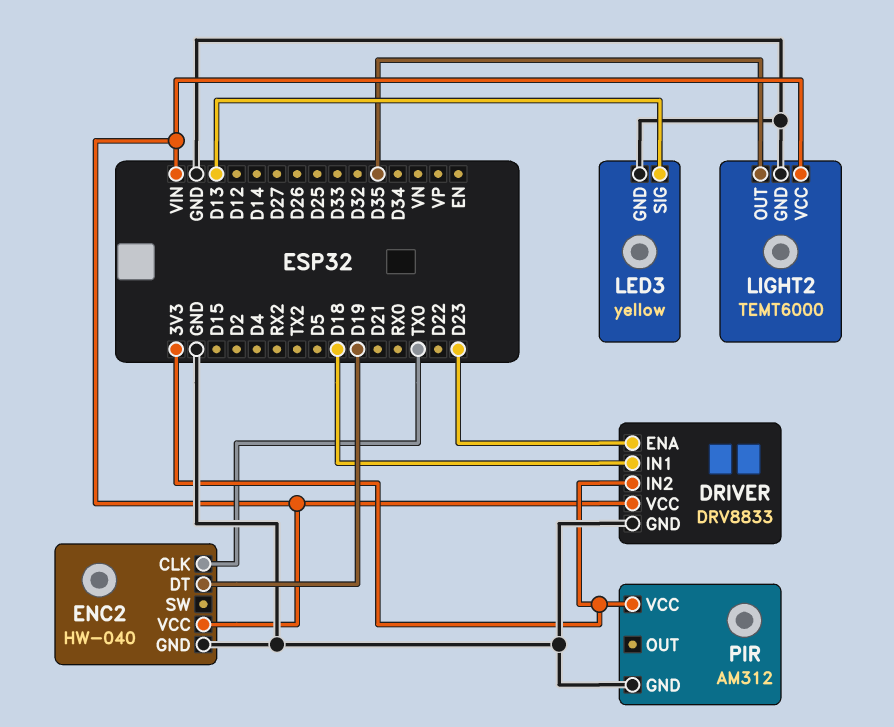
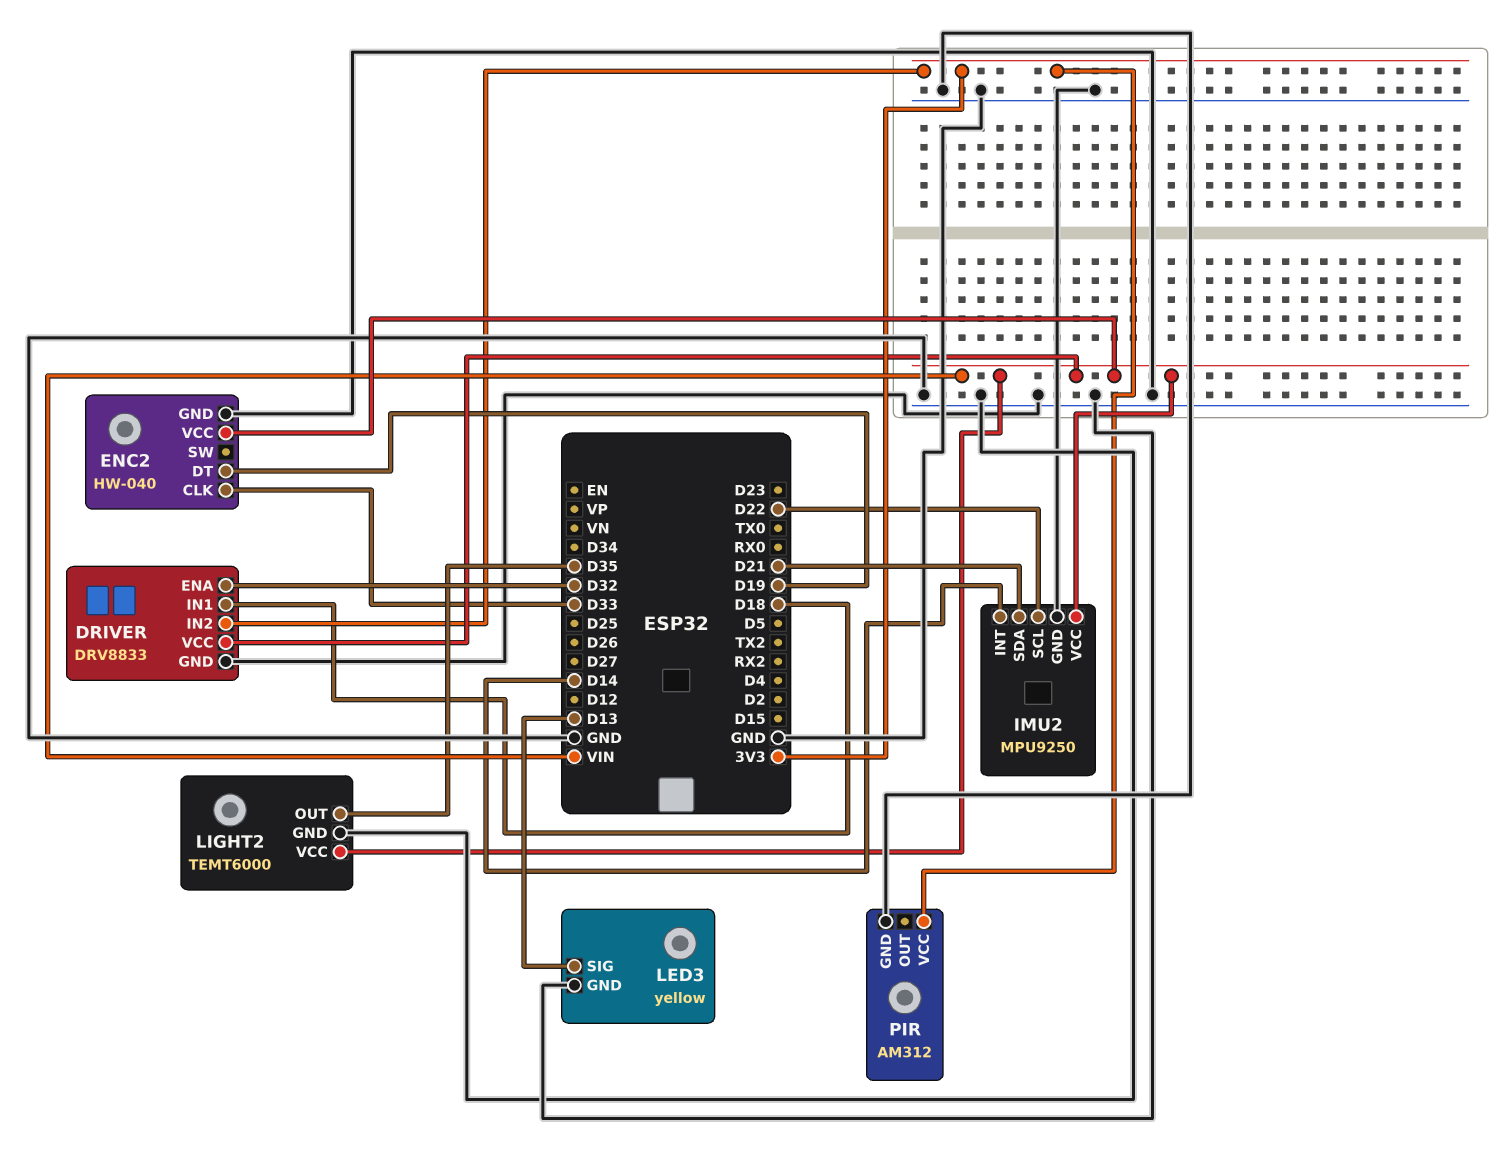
DRIVER pin ENA: D23 -> D32
ENC2 pin CLK: TX0 -> D33
IMU2: none -> MPU9250
IMU2 pin GND: none -> GND
IMU2 pin INT: none -> D14
IMU2 pin SCL: none -> D22
IMU2 pin SDA: none -> D21
IMU2 pin VCC: none -> VIN

